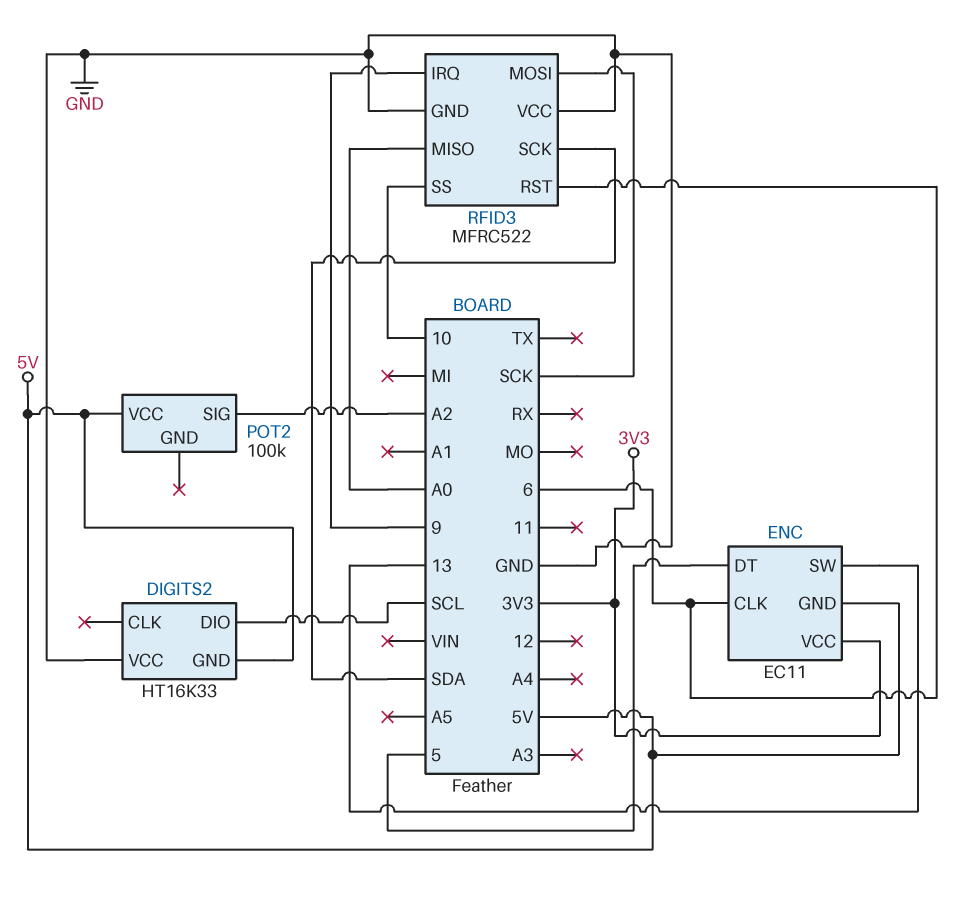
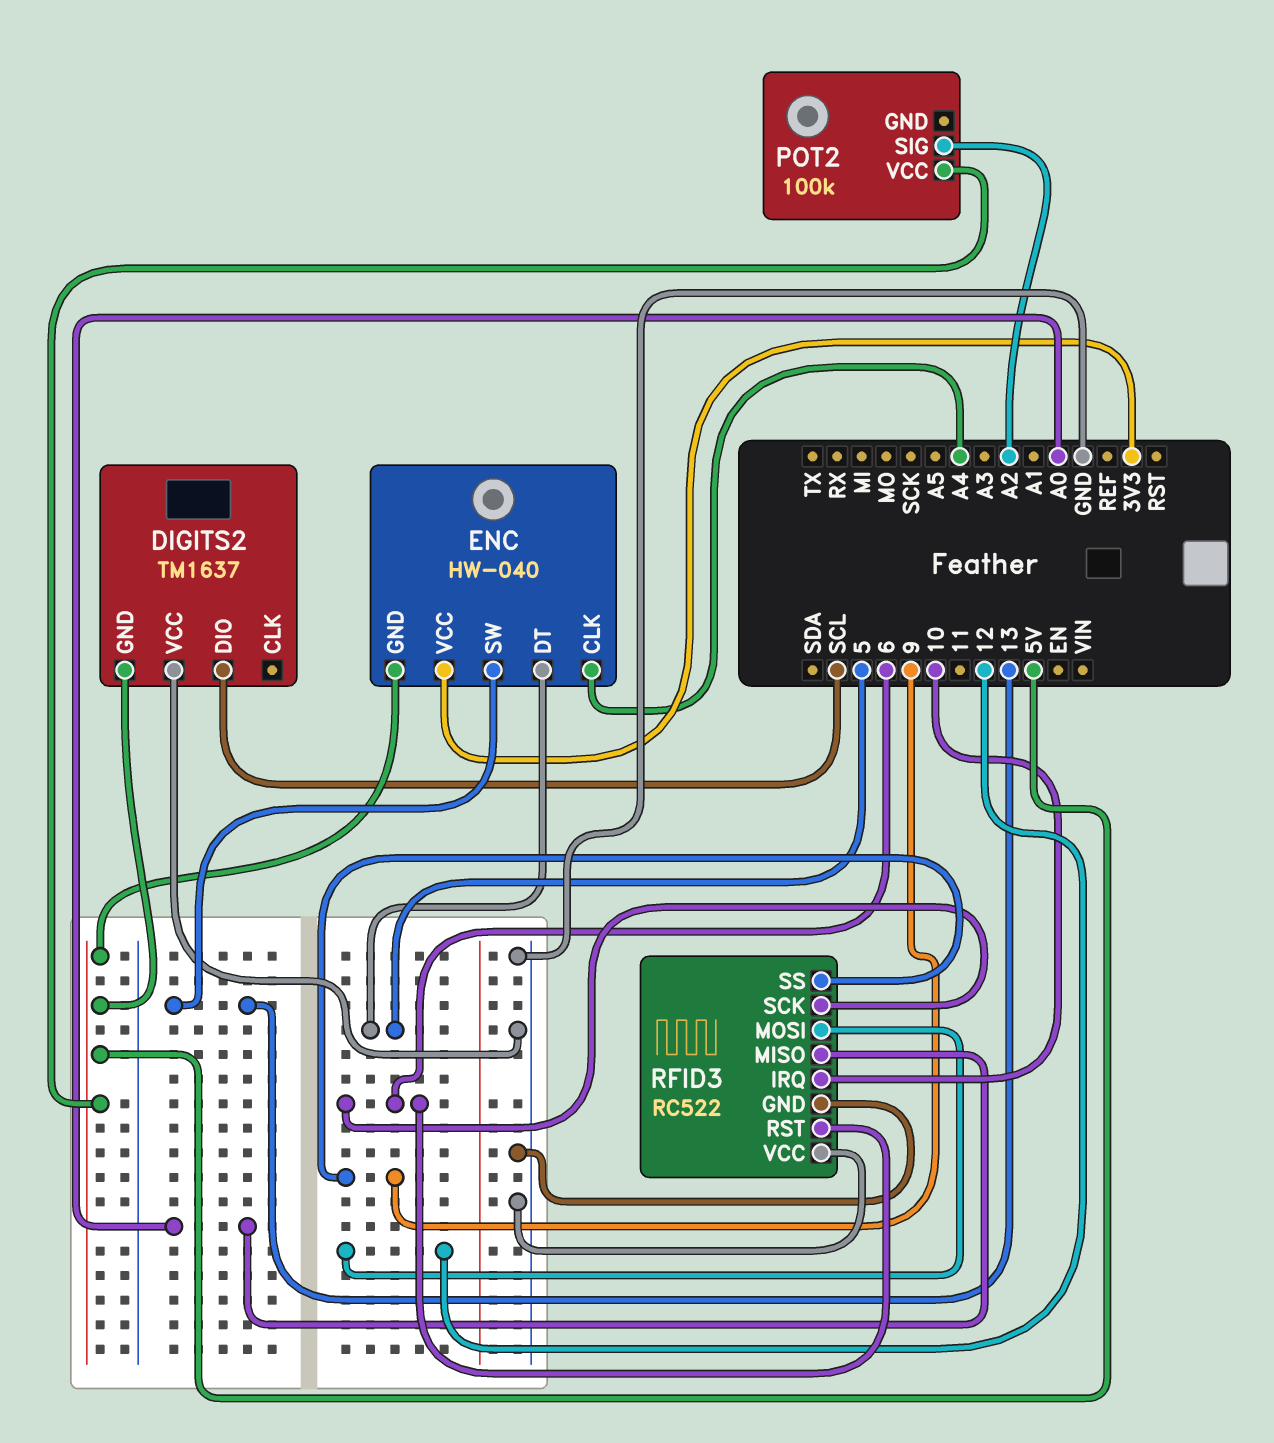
DIGITS2: HT16K33 -> TM1637
ENC: EC11 -> HW-040
ENC pin CLK: 6 -> A4
RFID3: MFRC522 -> RC522
RFID3 pin IRQ: 9 -> 10
RFID3 pin MOSI: SCK -> 12
RFID3 pin SCK: SDA -> 6
RFID3 pin SS: 10 -> 9

